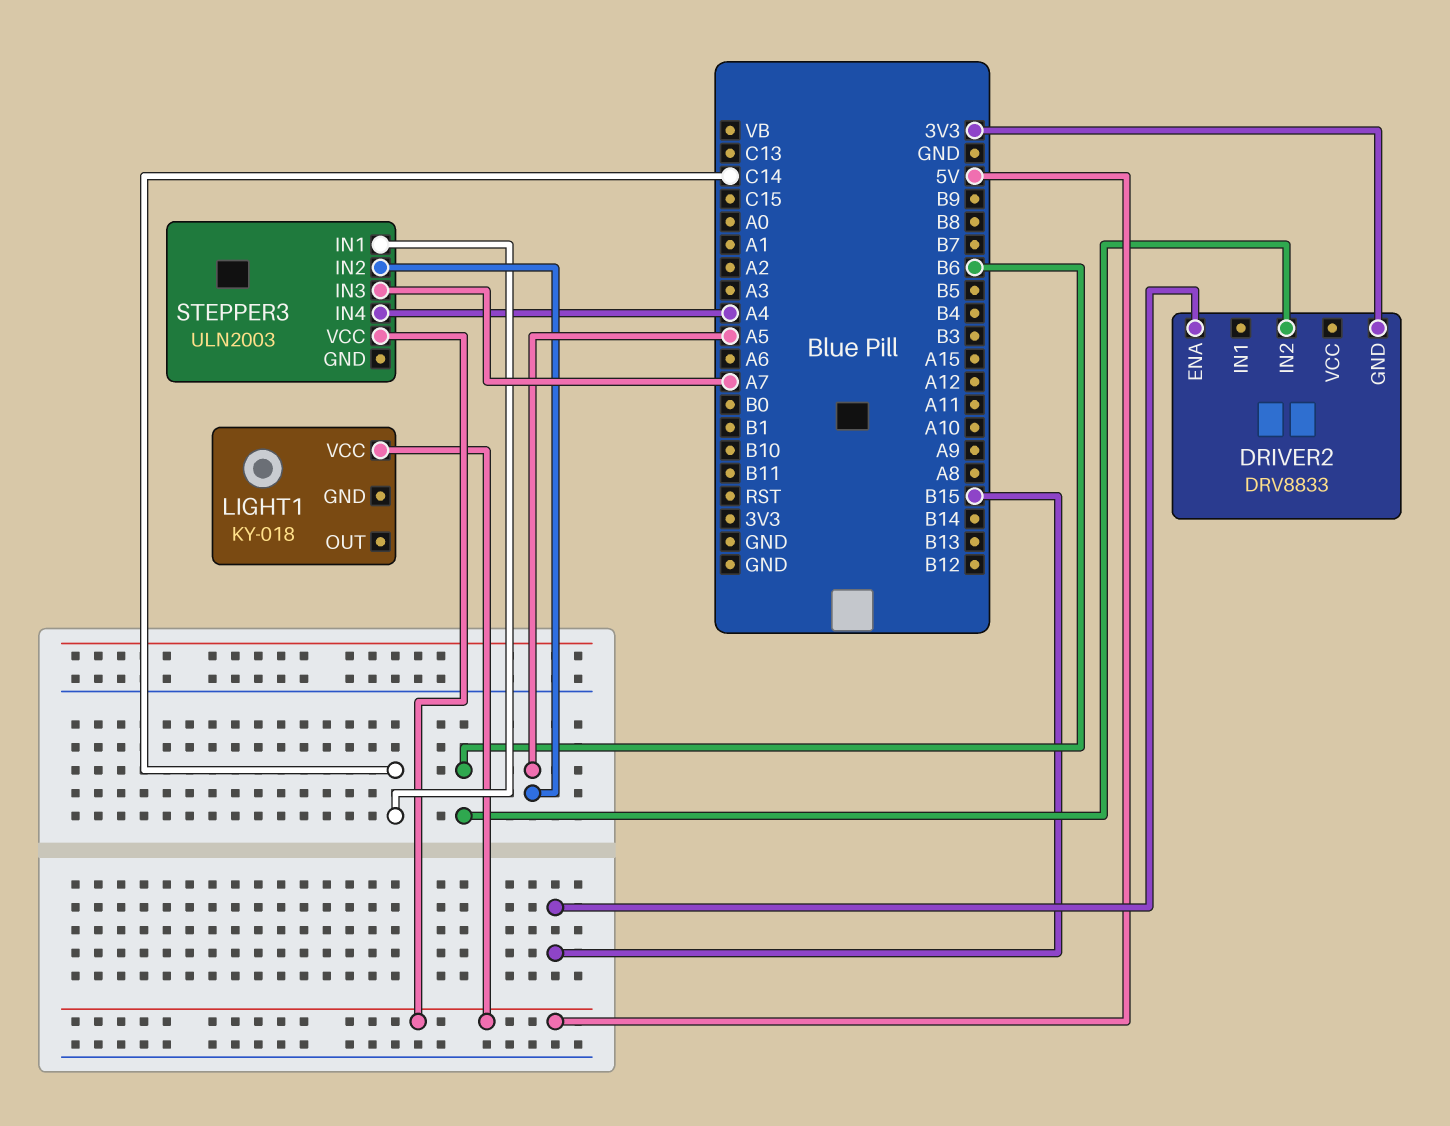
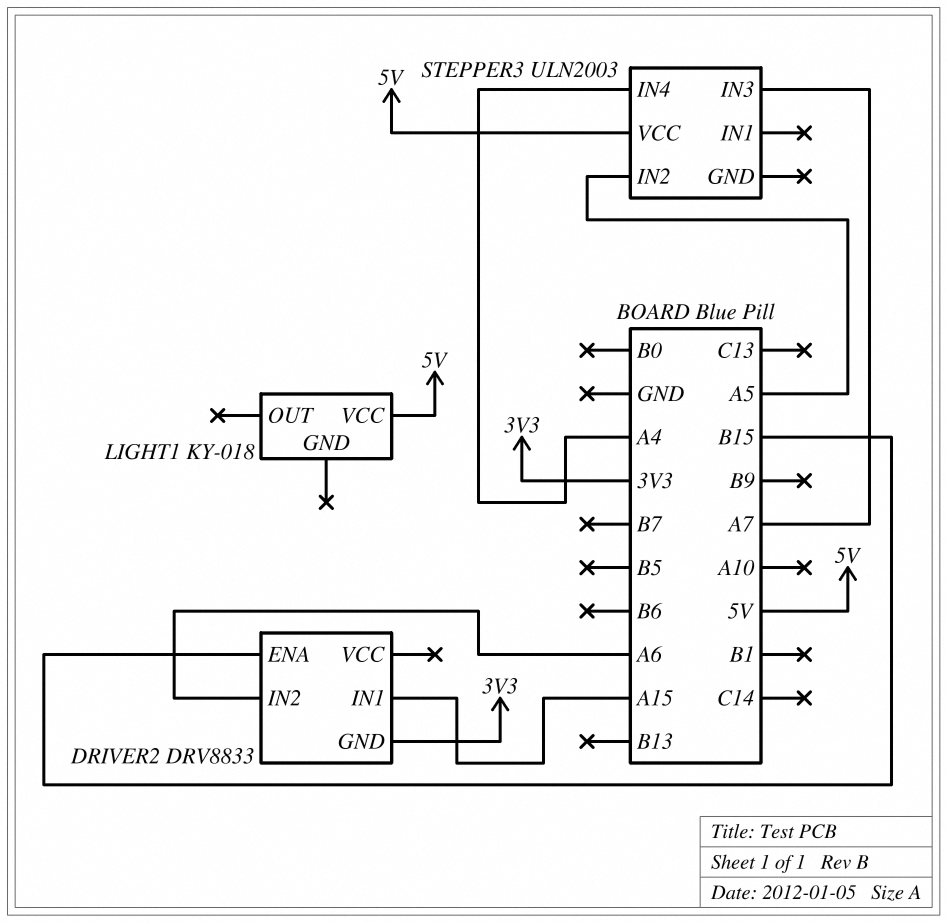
DRIVER2 pin IN1: none -> A15
DRIVER2 pin IN2: B6 -> A6
STEPPER3 pin IN1: C14 -> none

